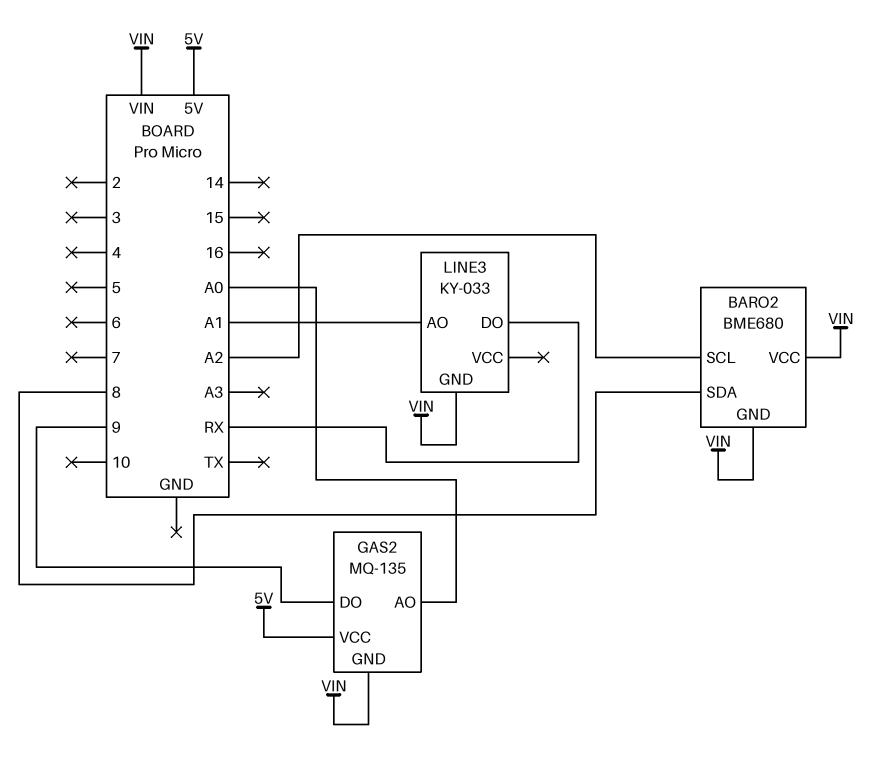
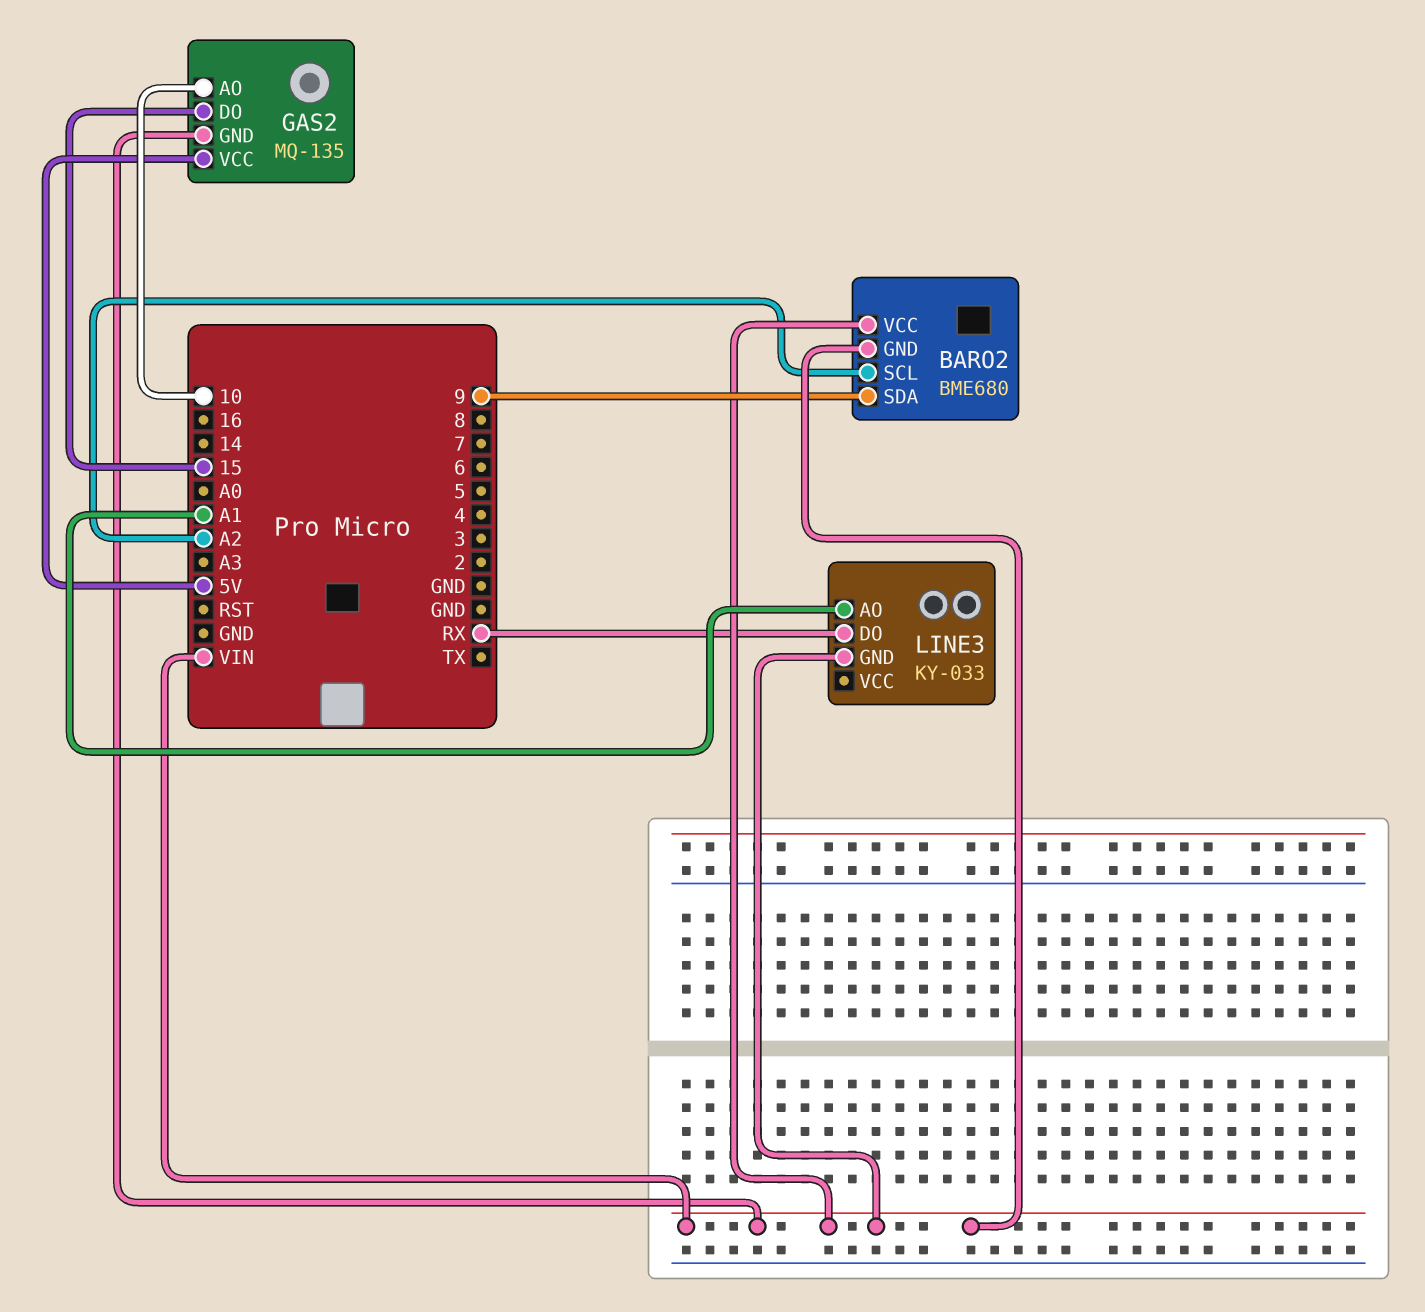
BARO2 pin SDA: 8 -> 9
GAS2 pin AO: A0 -> 10
GAS2 pin DO: 9 -> 15

